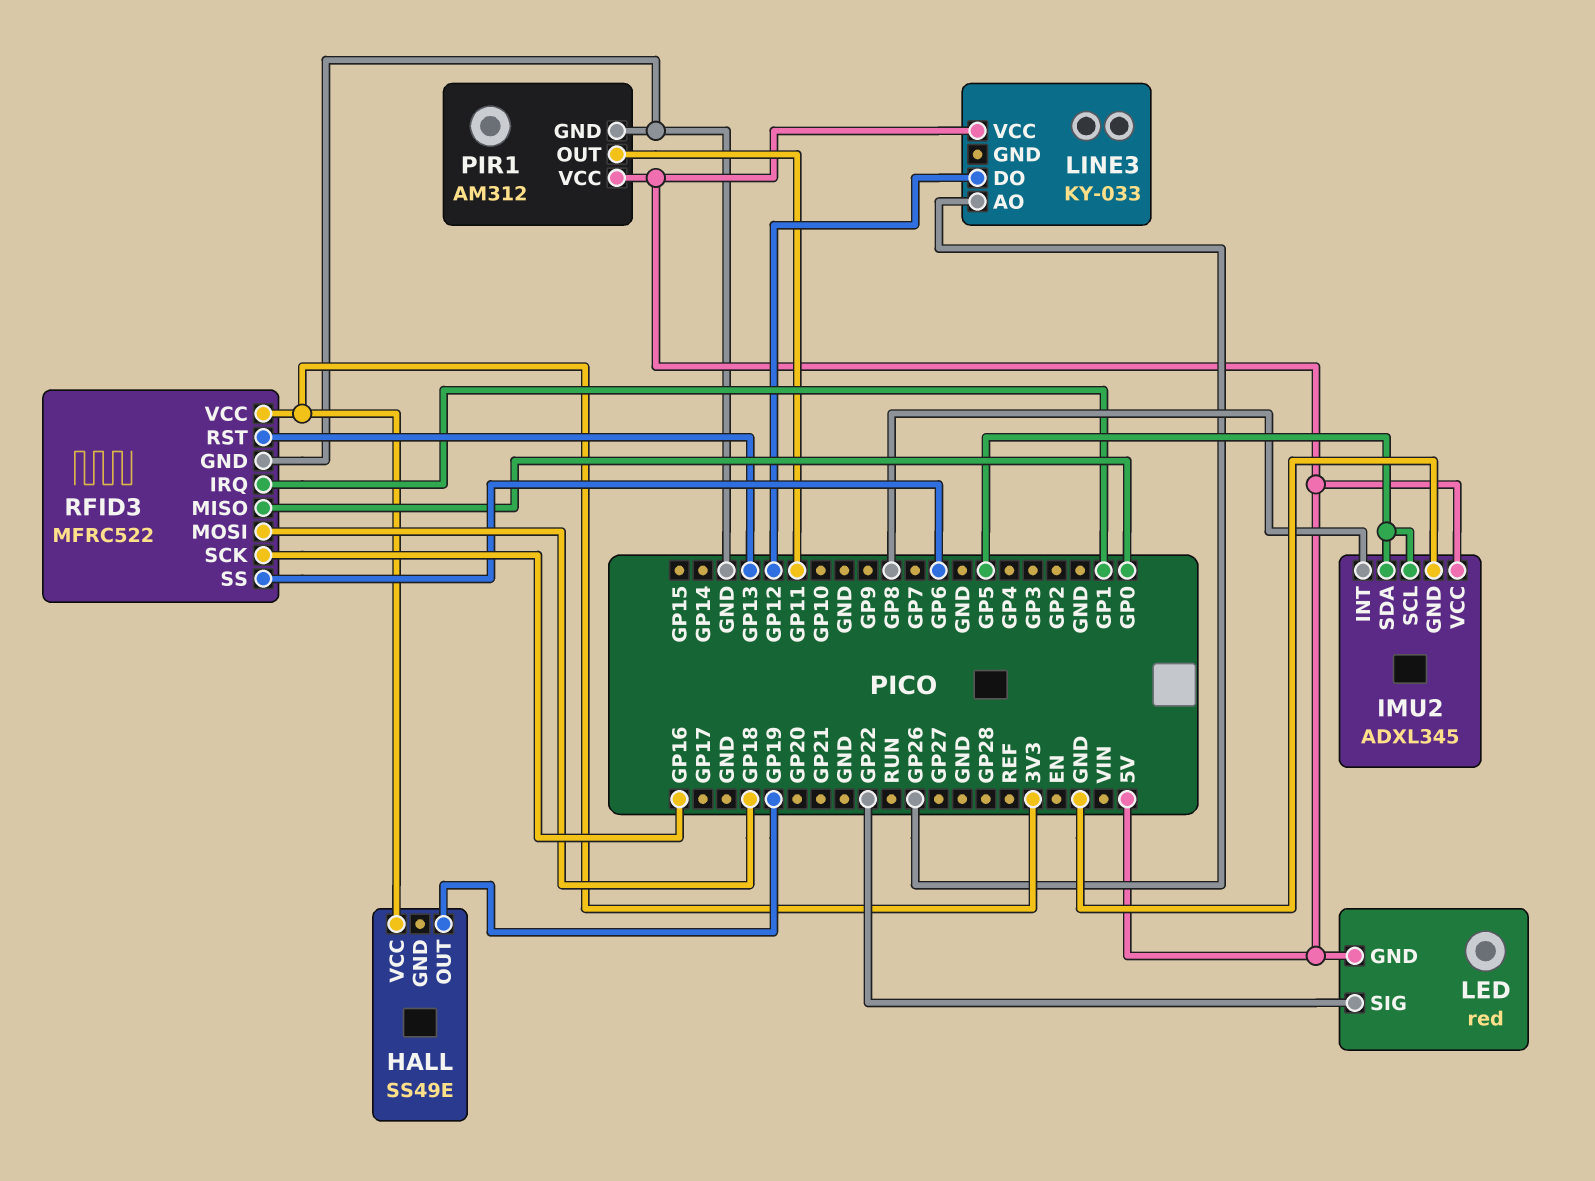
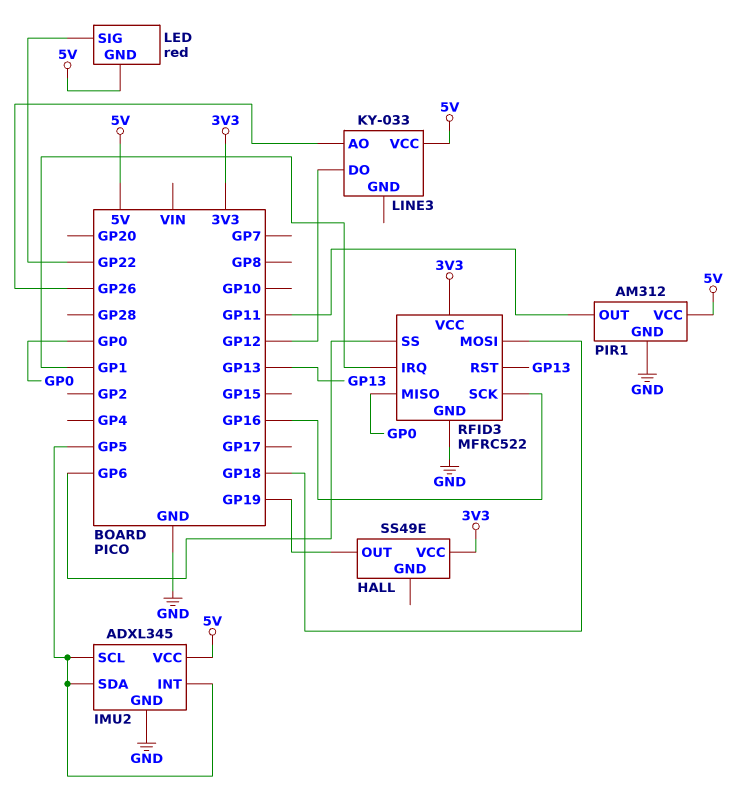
IMU2 pin INT: GP8 -> GP5

